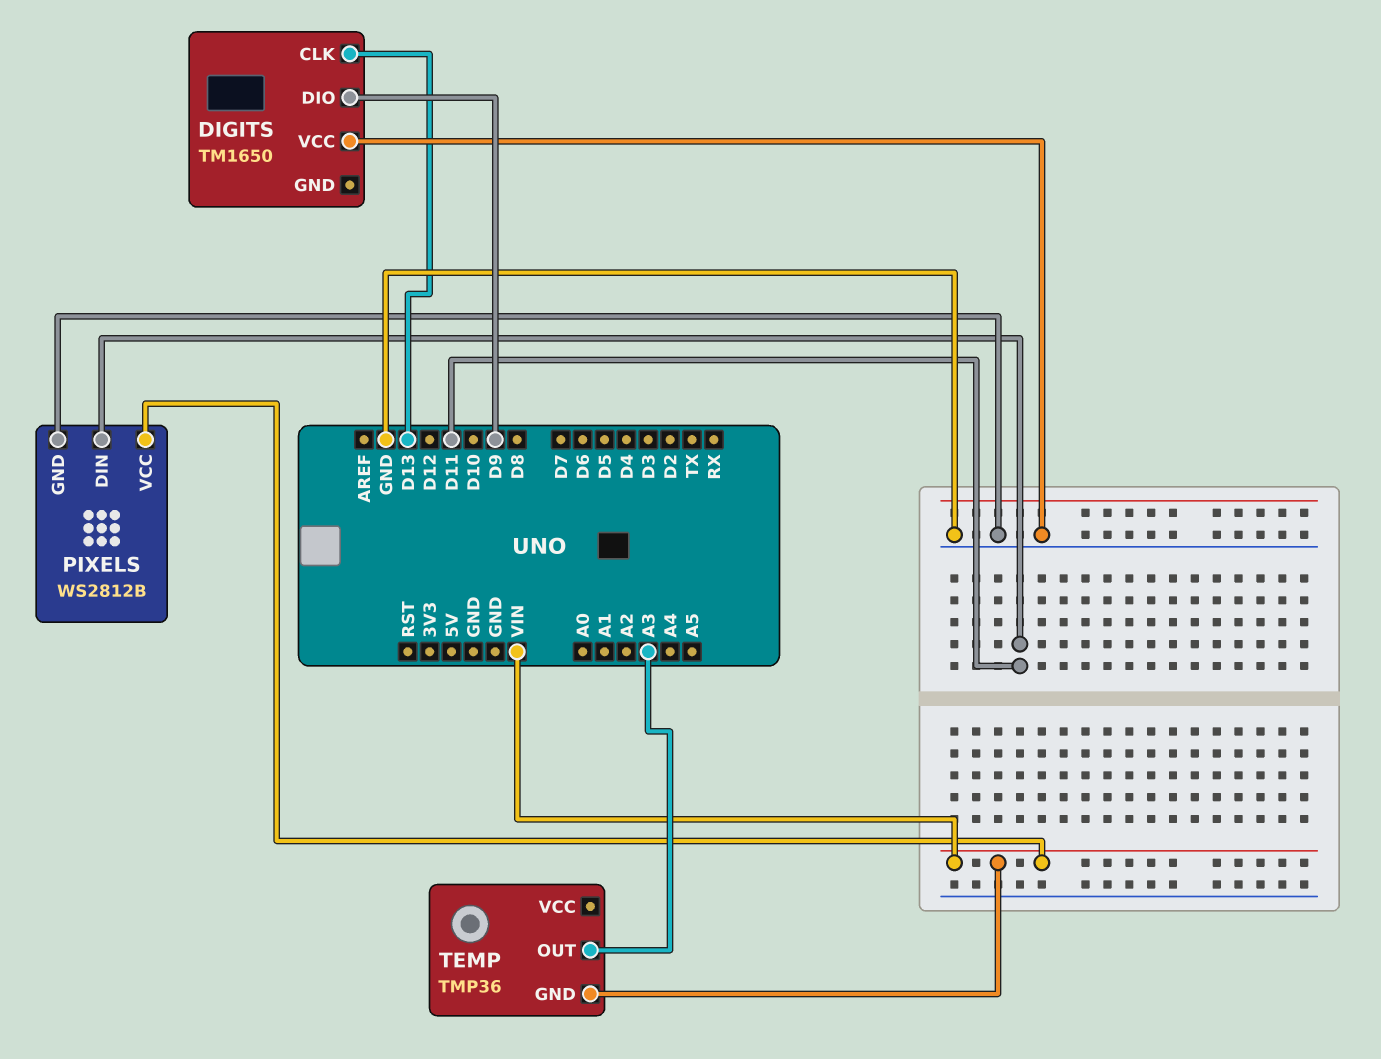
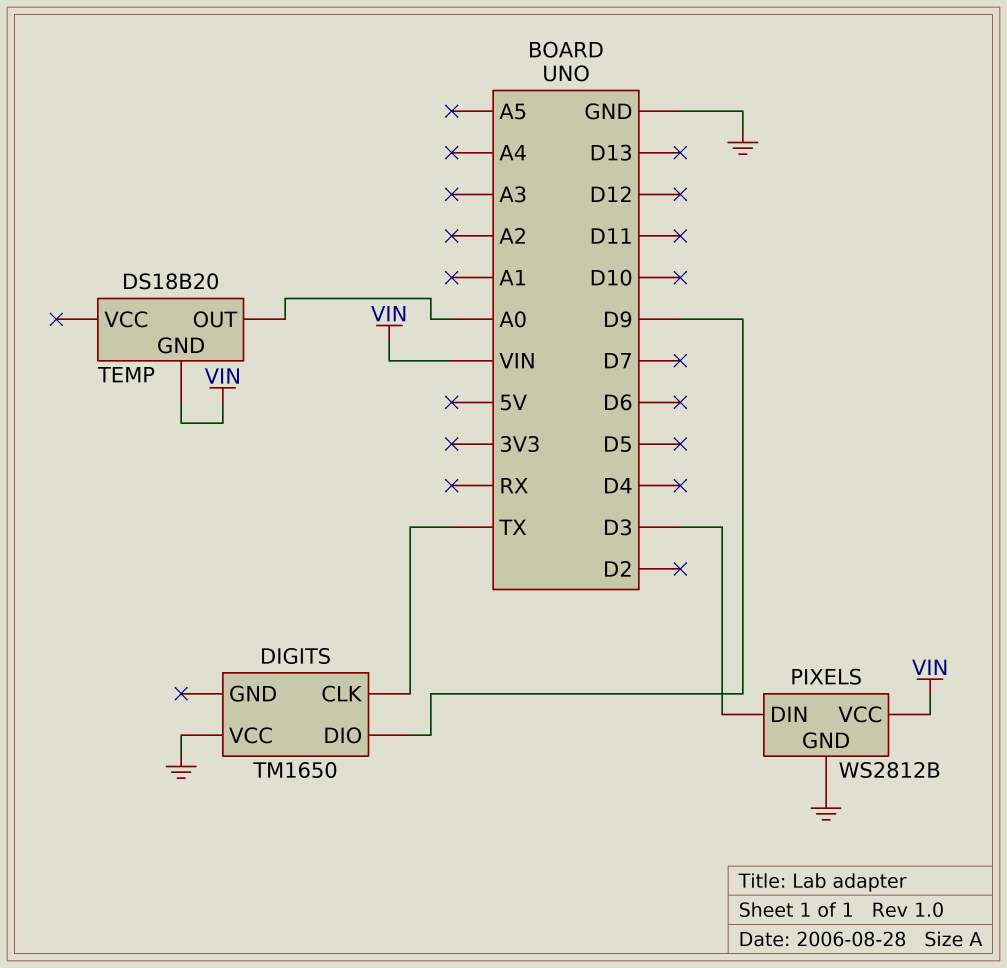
DIGITS pin CLK: D13 -> TX
PIXELS pin DIN: D11 -> D3
TEMP: TMP36 -> DS18B20
TEMP pin OUT: A3 -> A0

